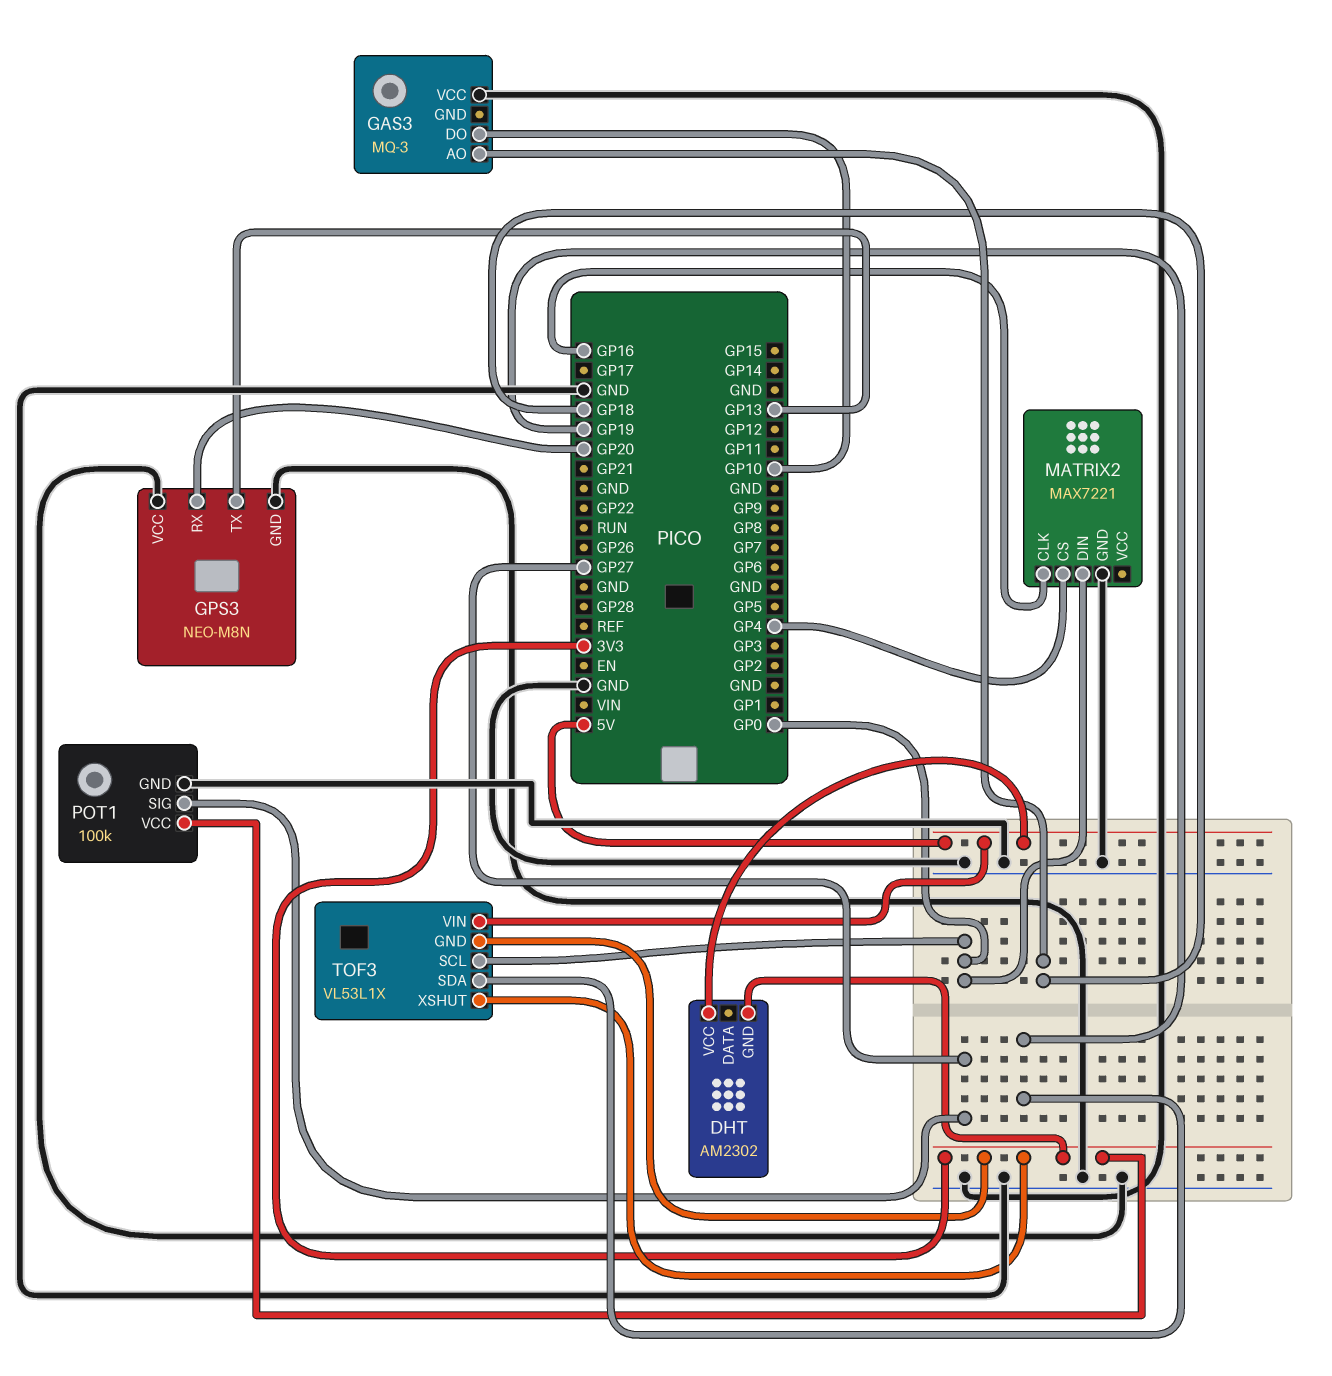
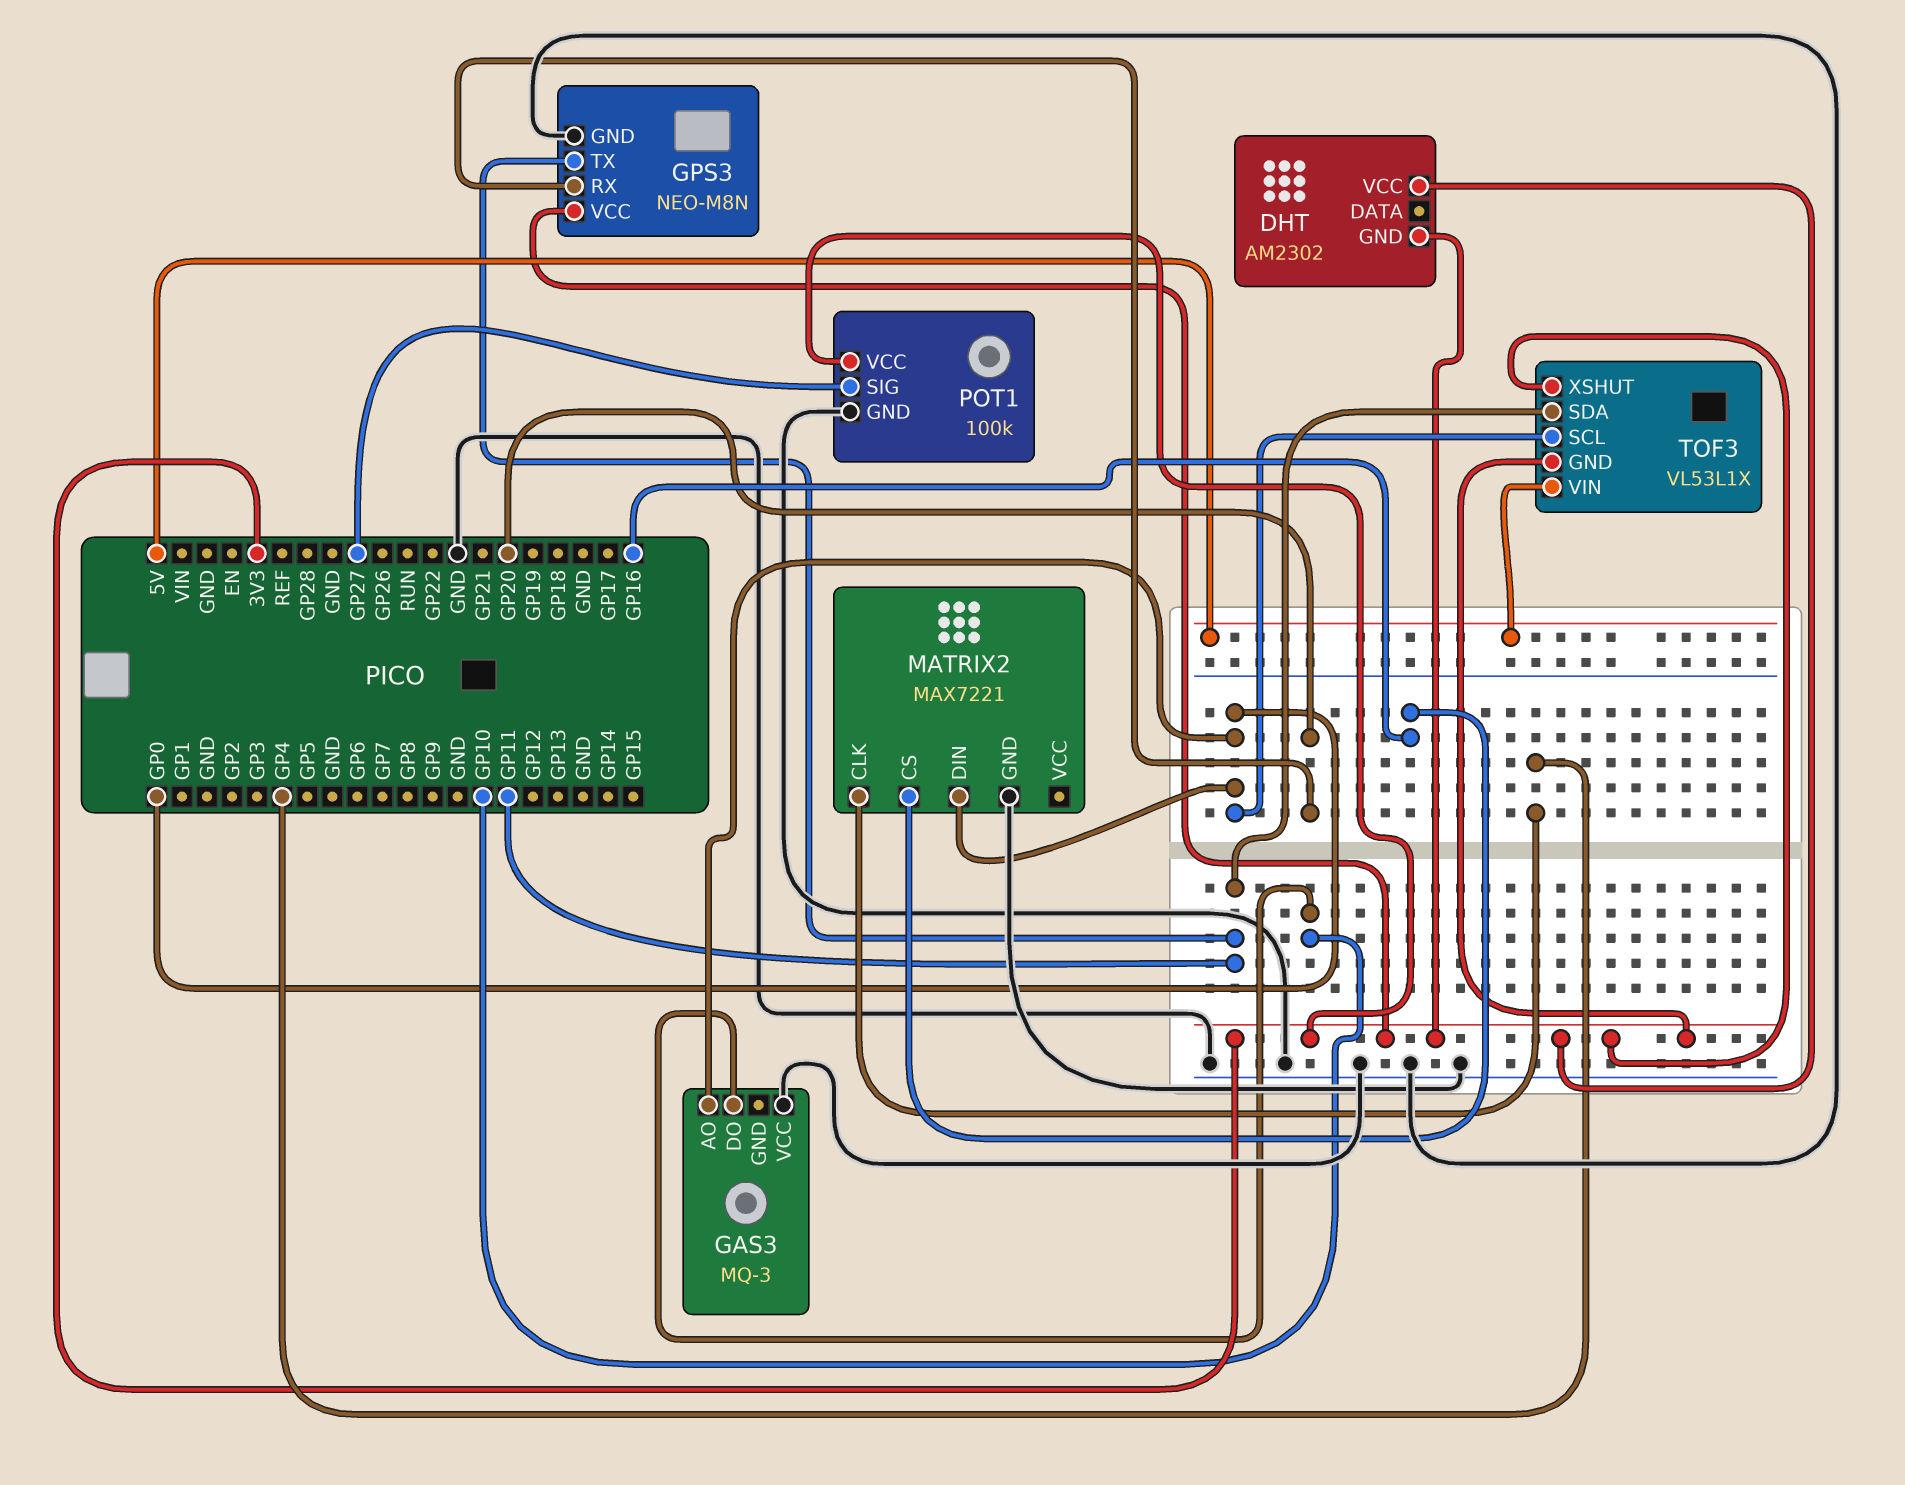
DHT pin VCC: 5V -> 3V3
GAS3 pin AO: GP18 -> GP0
GPS3 pin TX: GP13 -> GP11
GPS3 pin VCC: GND -> 3V3
MATRIX2 pin CLK: GP16 -> GP4
MATRIX2 pin CS: GP4 -> GP16
TOF3 pin SDA: GP19 -> GP11

